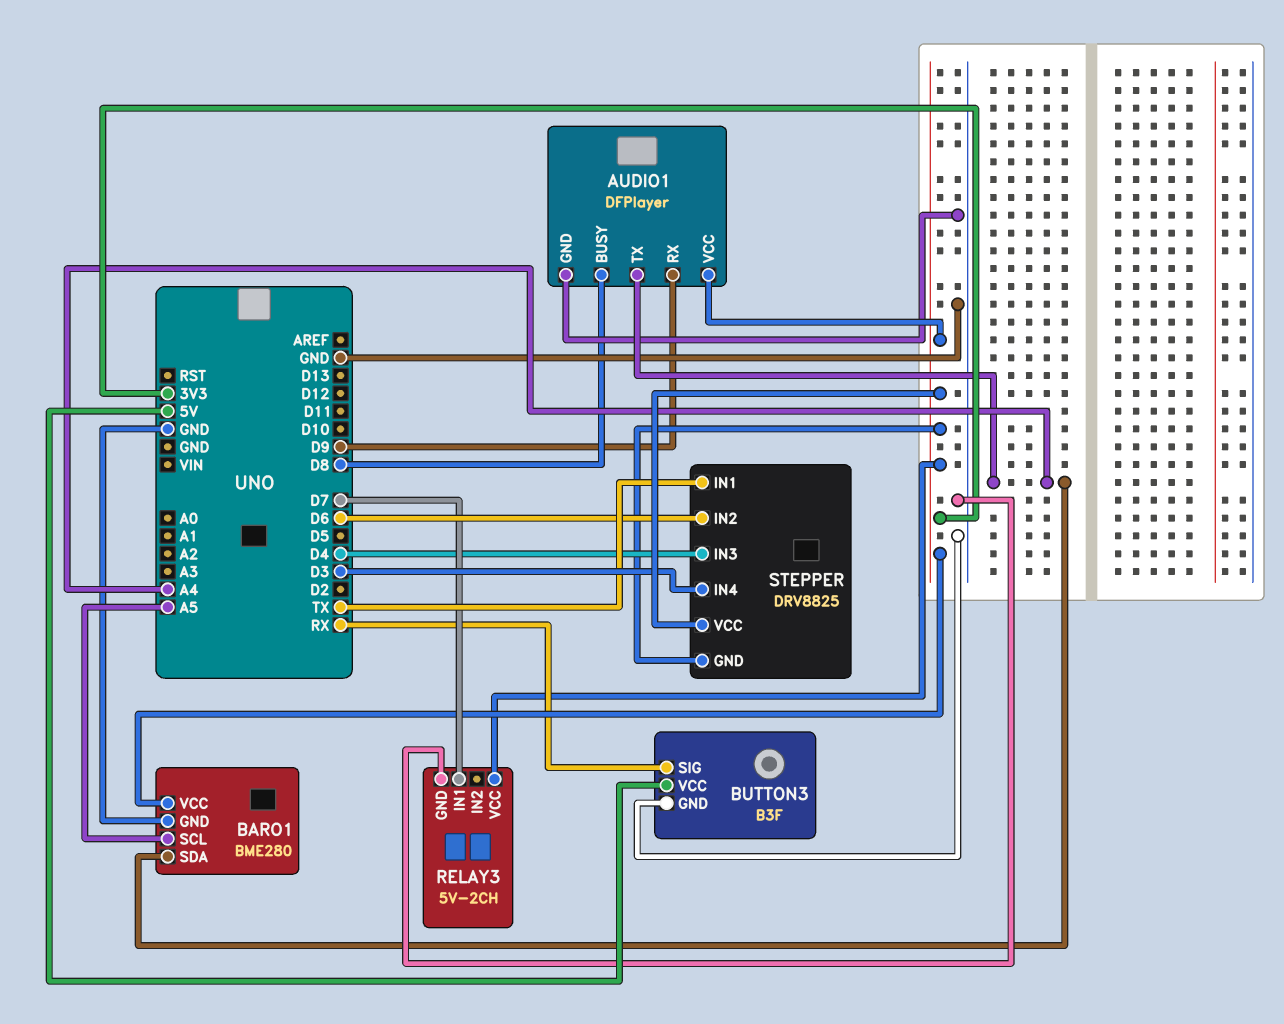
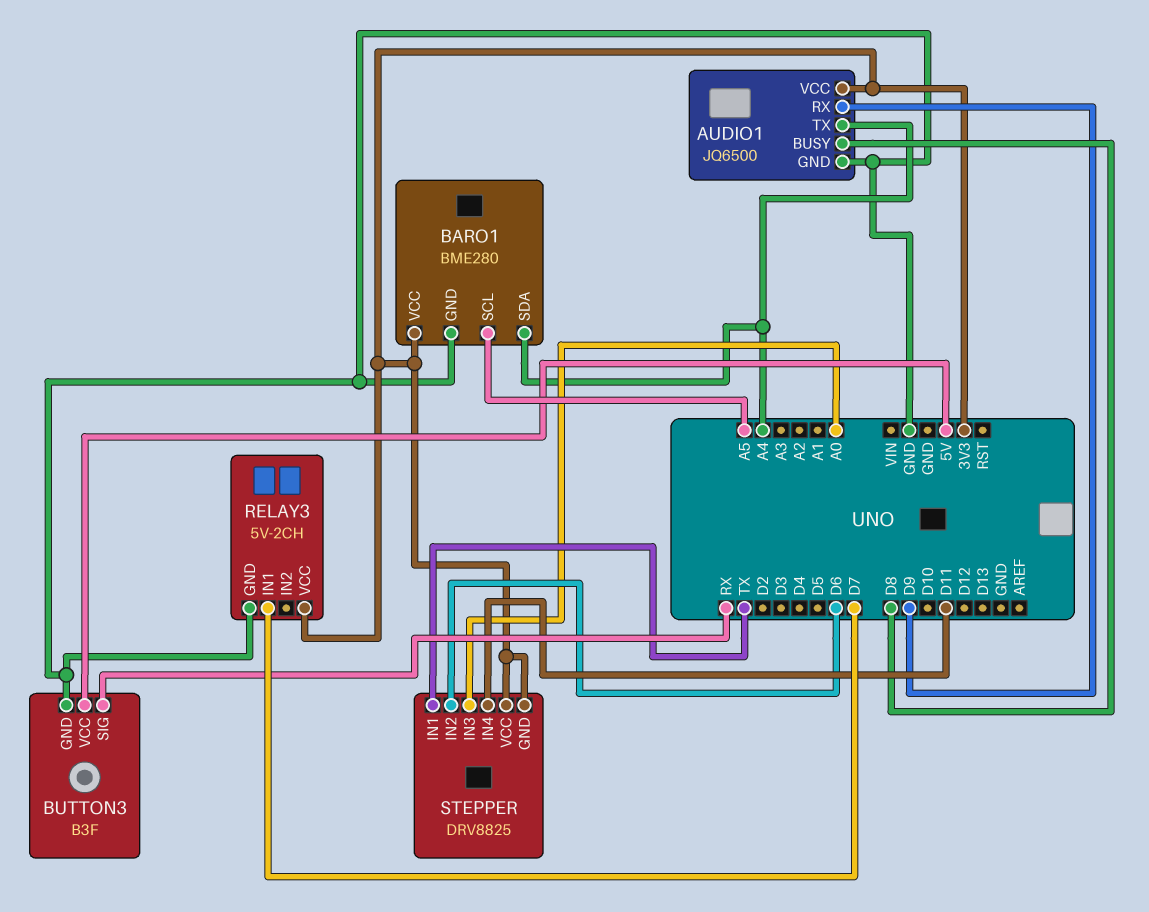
AUDIO1: DFPlayer -> JQ6500
STEPPER pin IN3: D4 -> A0
STEPPER pin IN4: D3 -> D11

